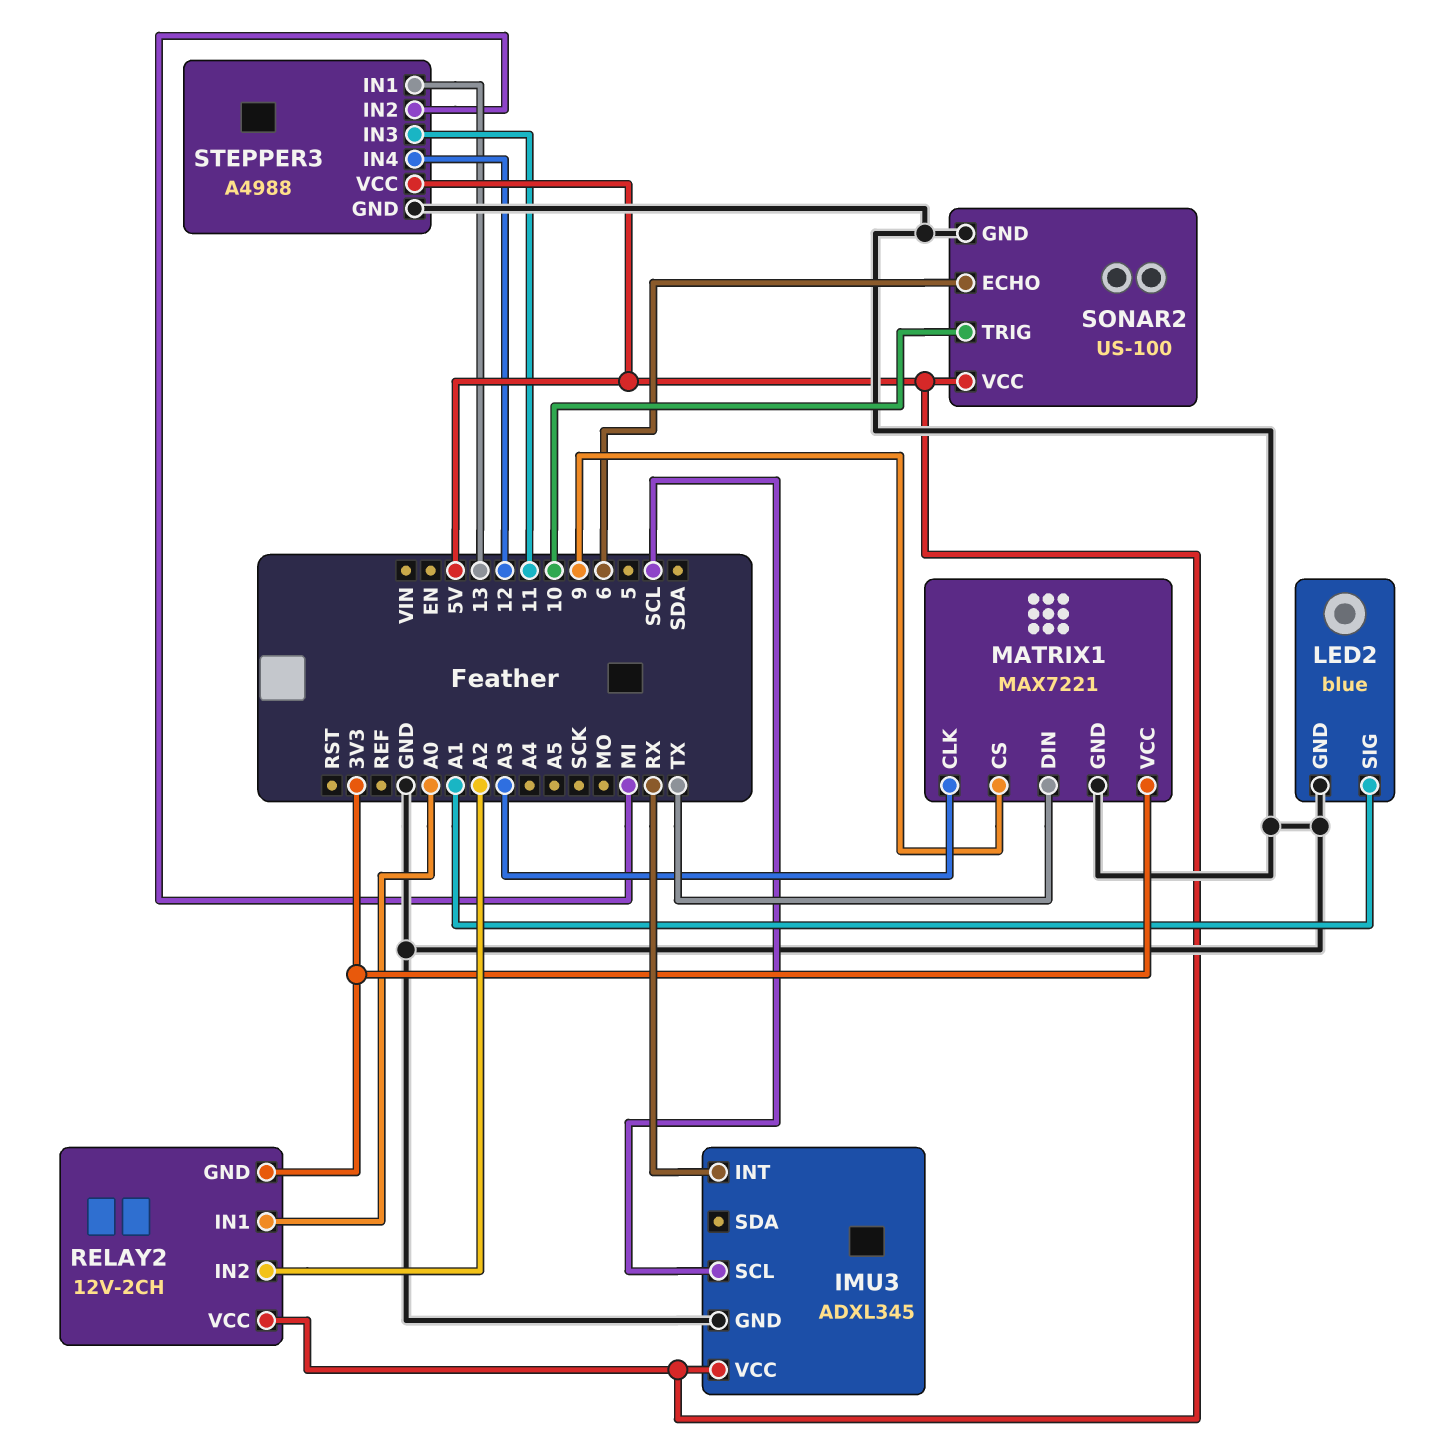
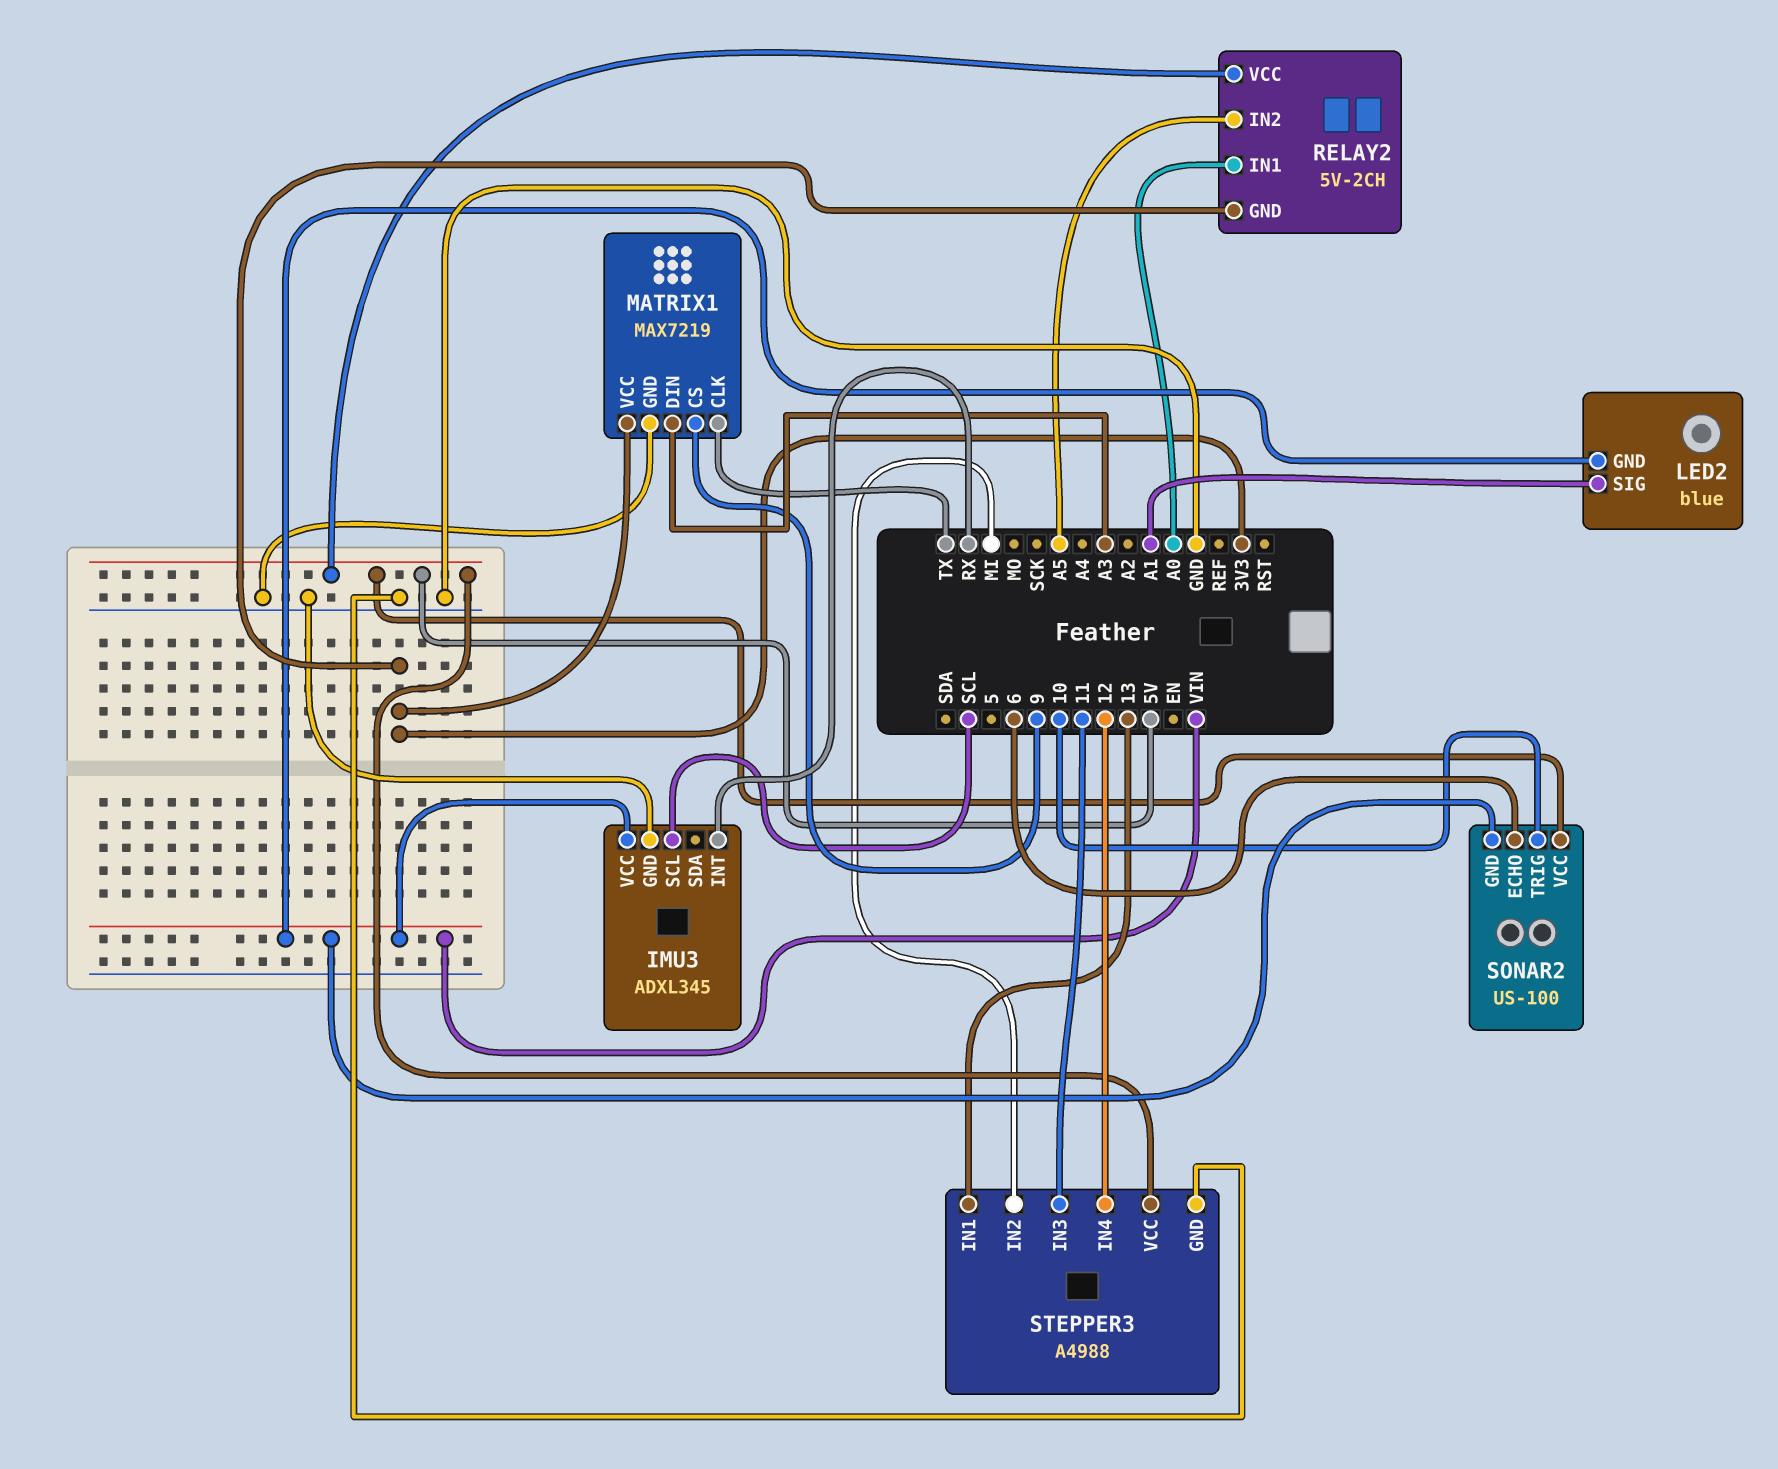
IMU3 pin VCC: 5V -> VIN
LED2 pin GND: GND -> VIN
MATRIX1: MAX7221 -> MAX7219
MATRIX1 pin CLK: A3 -> TX
MATRIX1 pin DIN: TX -> A3
RELAY2: 12V-2CH -> 5V-2CH
RELAY2 pin IN2: A2 -> A5
SONAR2 pin GND: GND -> VIN

